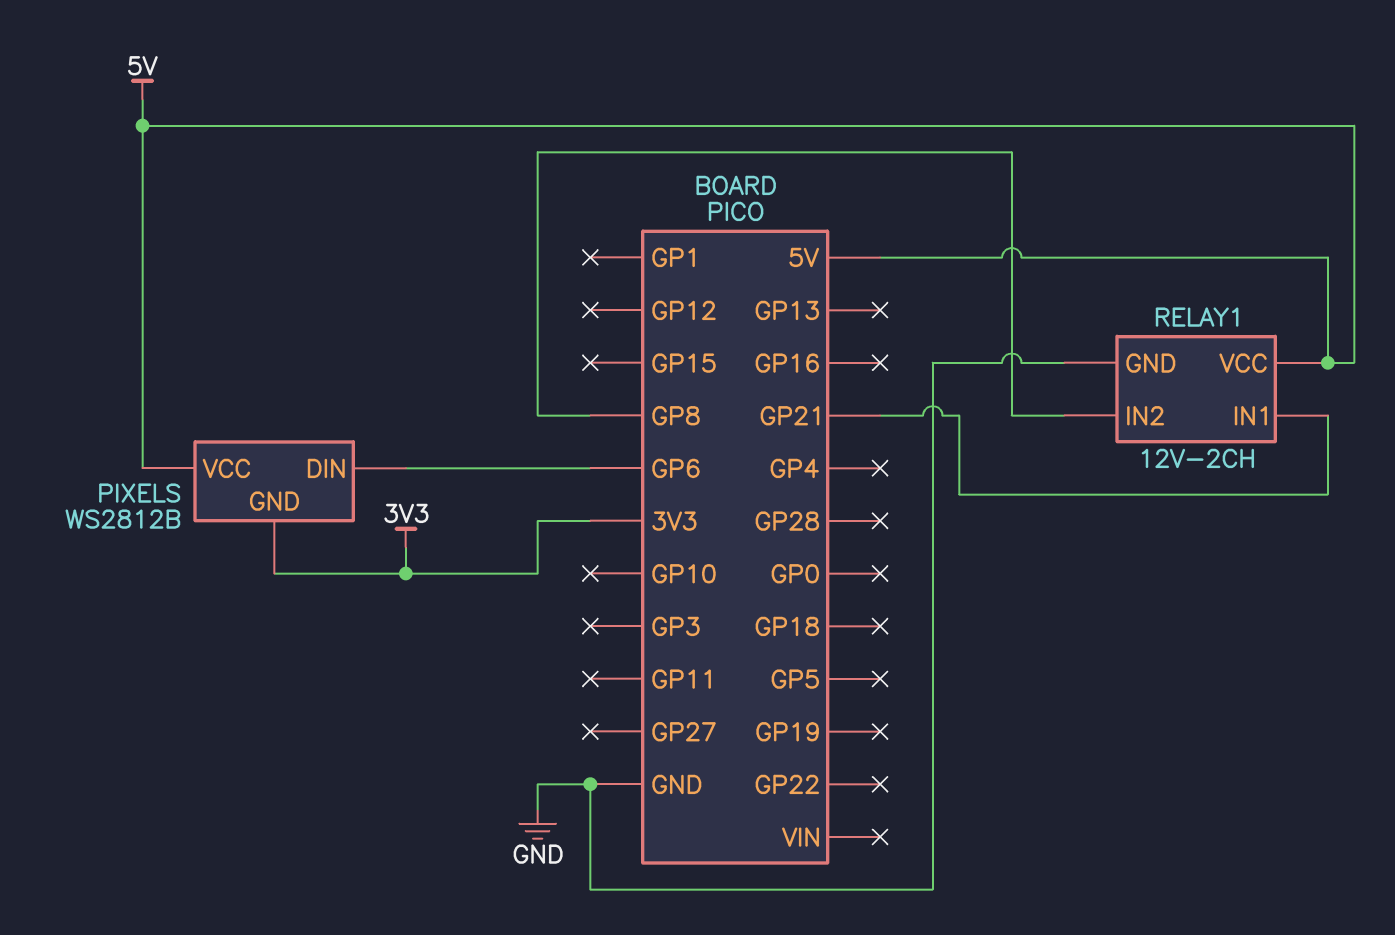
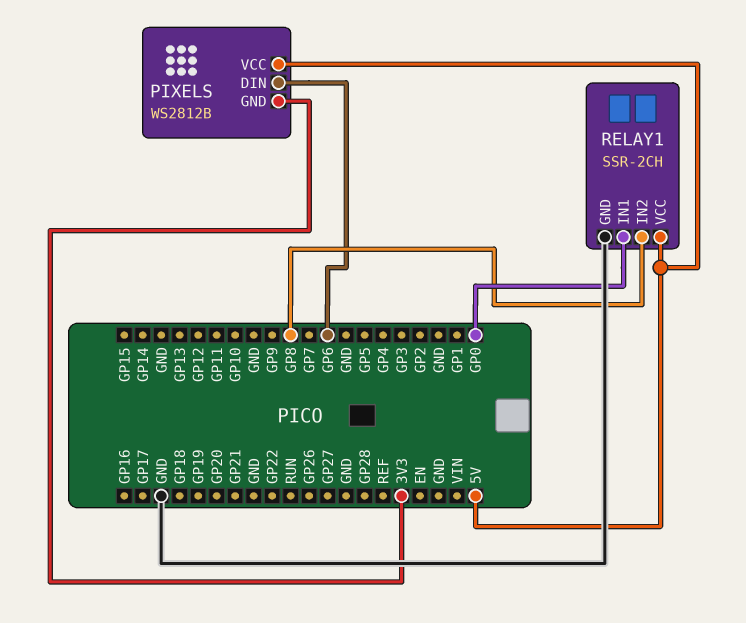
RELAY1: 12V-2CH -> SSR-2CH
RELAY1 pin IN1: GP21 -> GP0

